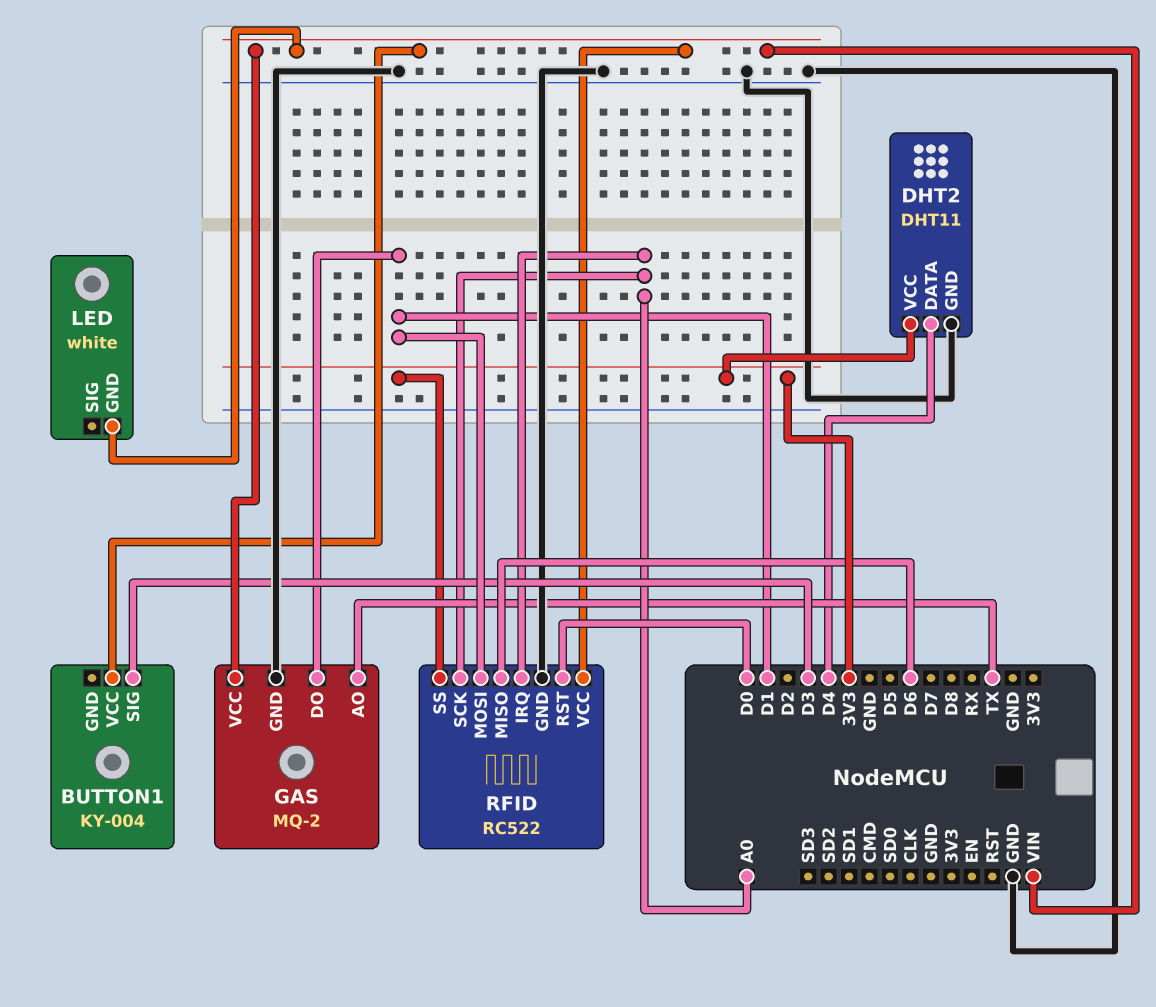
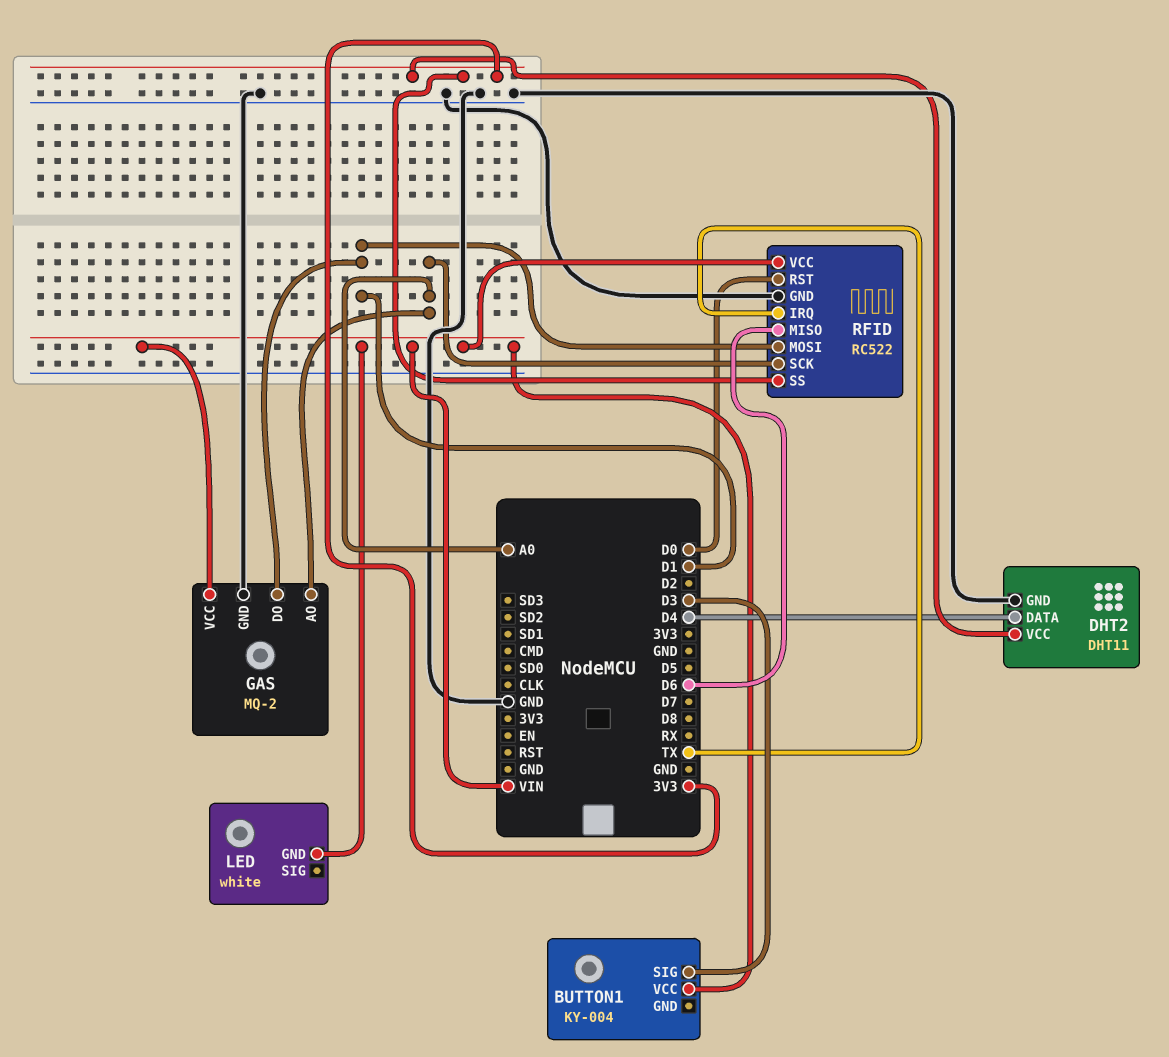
GAS pin AO: TX -> A0
RFID pin IRQ: A0 -> TX

